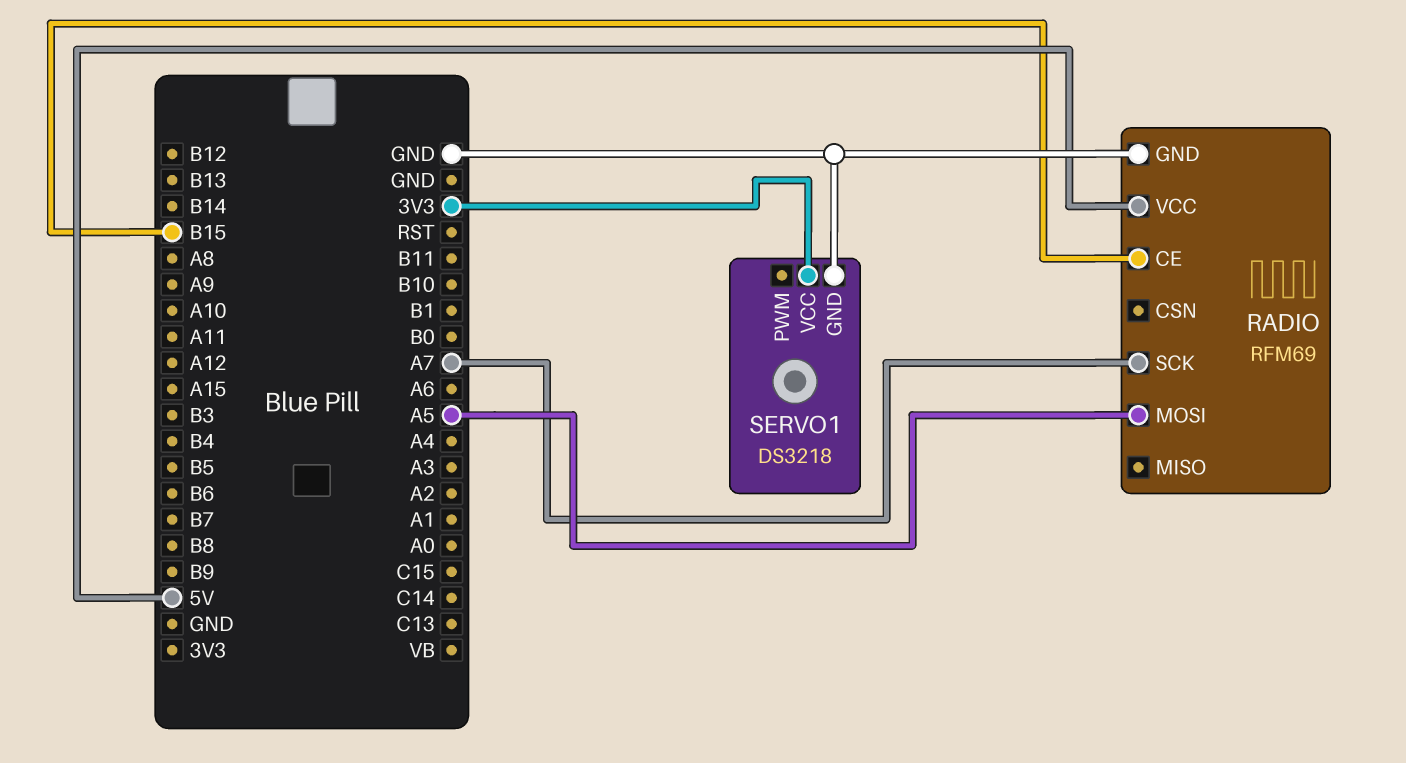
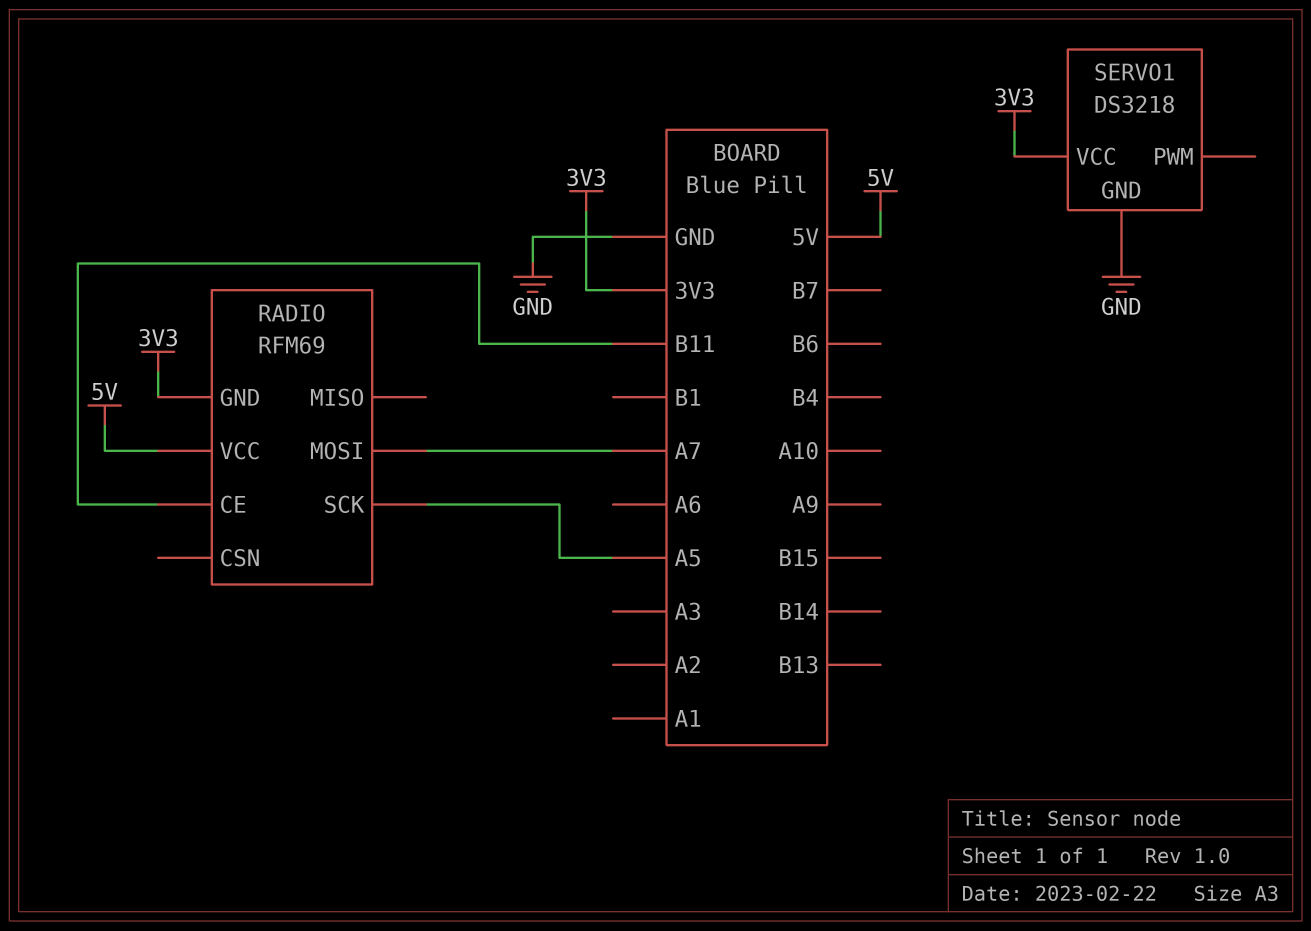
RADIO pin CE: B15 -> B11
RADIO pin GND: GND -> 3V3
RADIO pin MOSI: A5 -> A7
RADIO pin SCK: A7 -> A5

